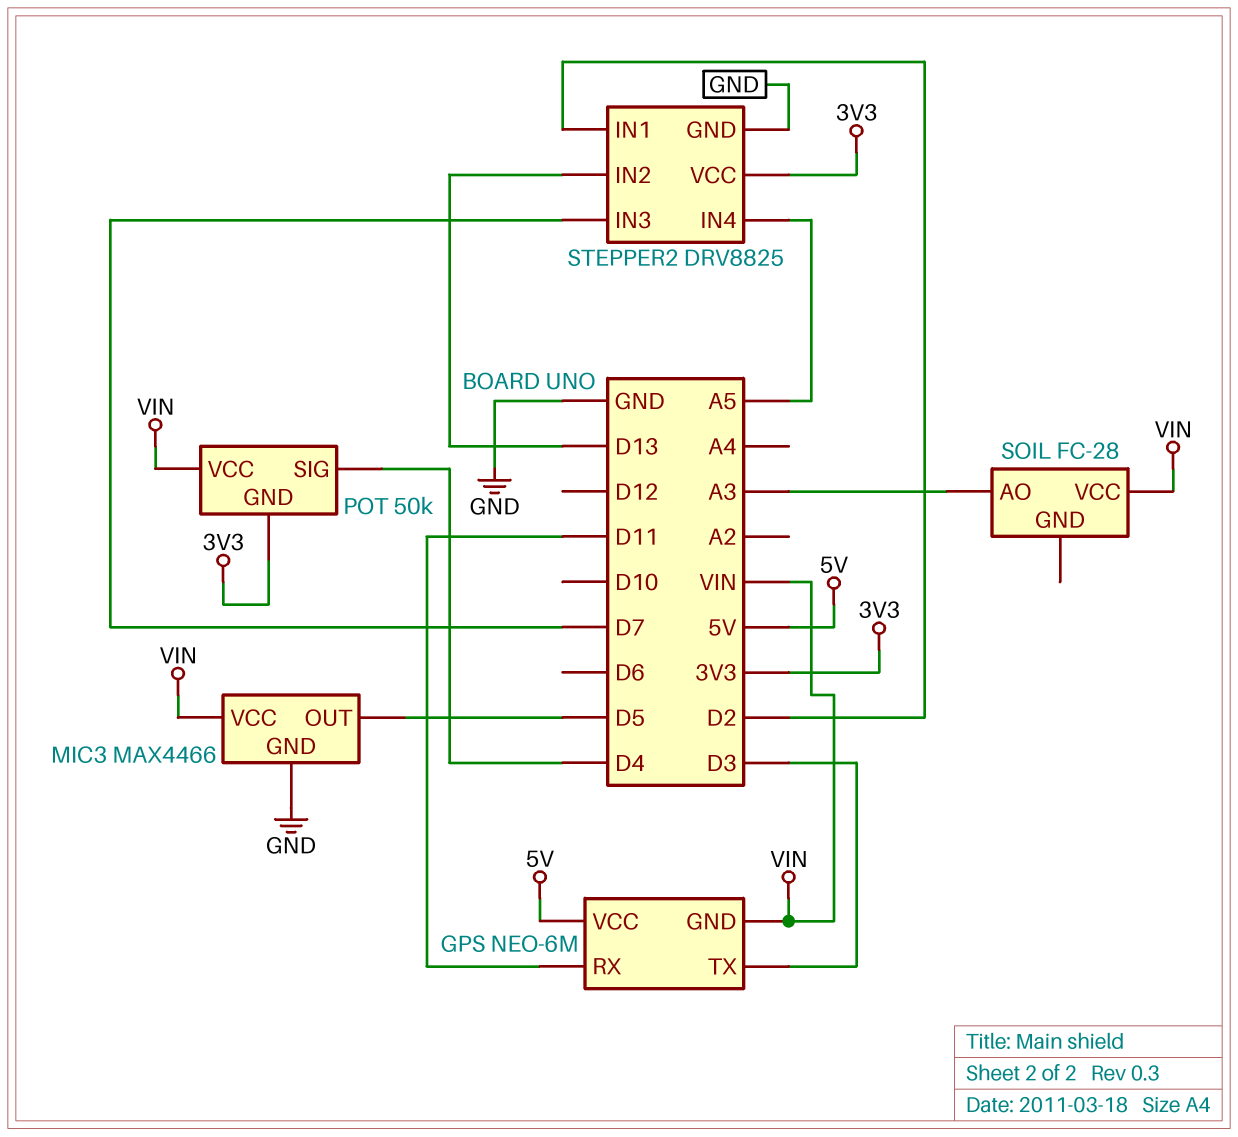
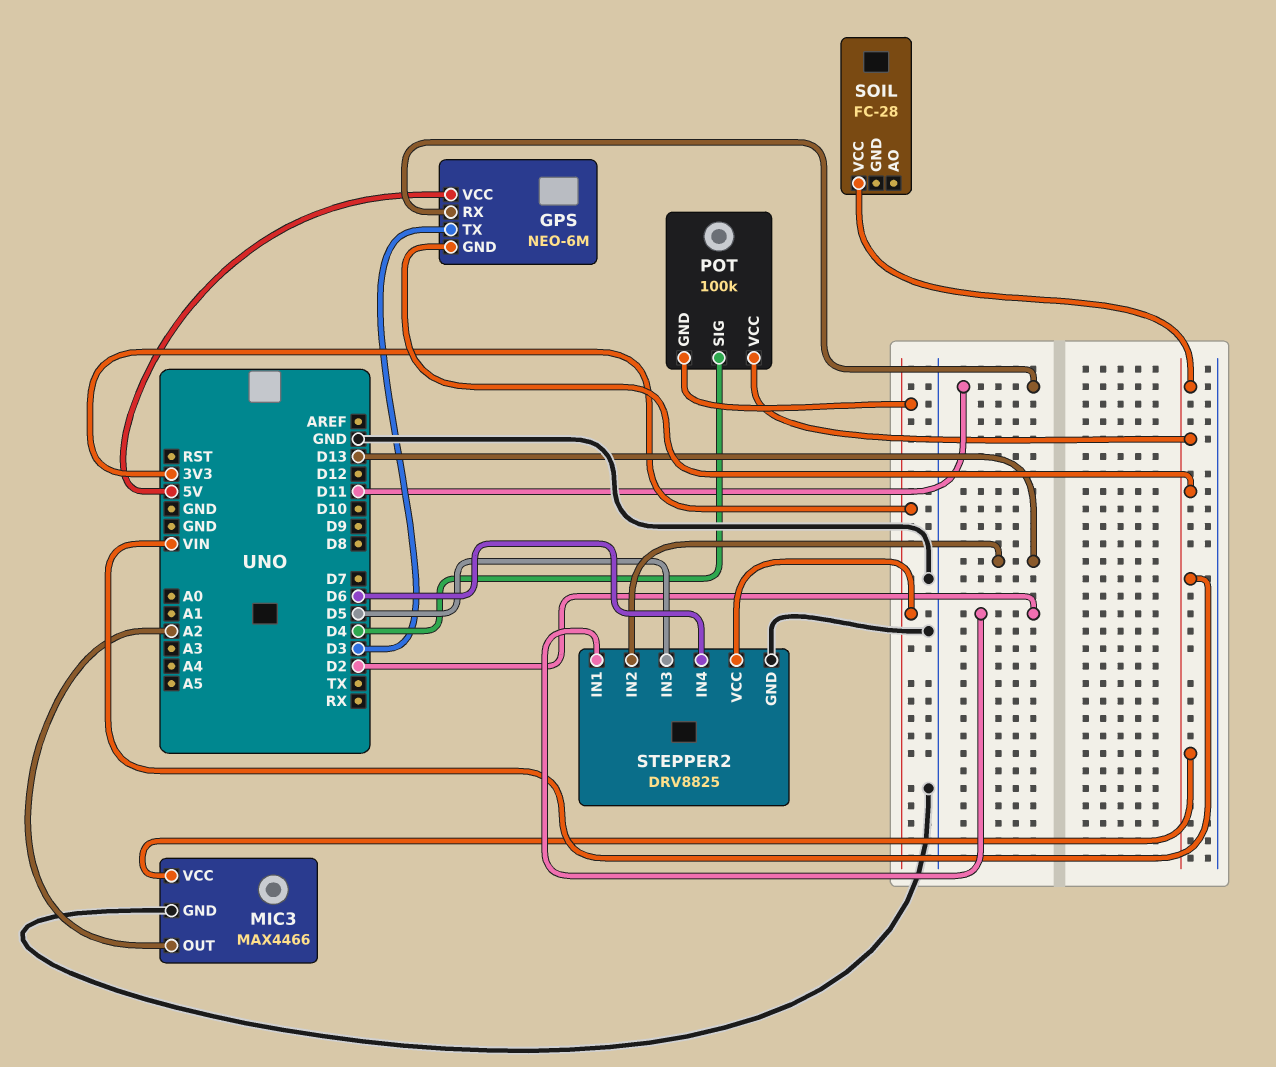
MIC3 pin OUT: D5 -> A2
POT: 50k -> 100k
SOIL pin AO: A3 -> none
STEPPER2 pin IN3: D7 -> D5
STEPPER2 pin IN4: A5 -> D6

